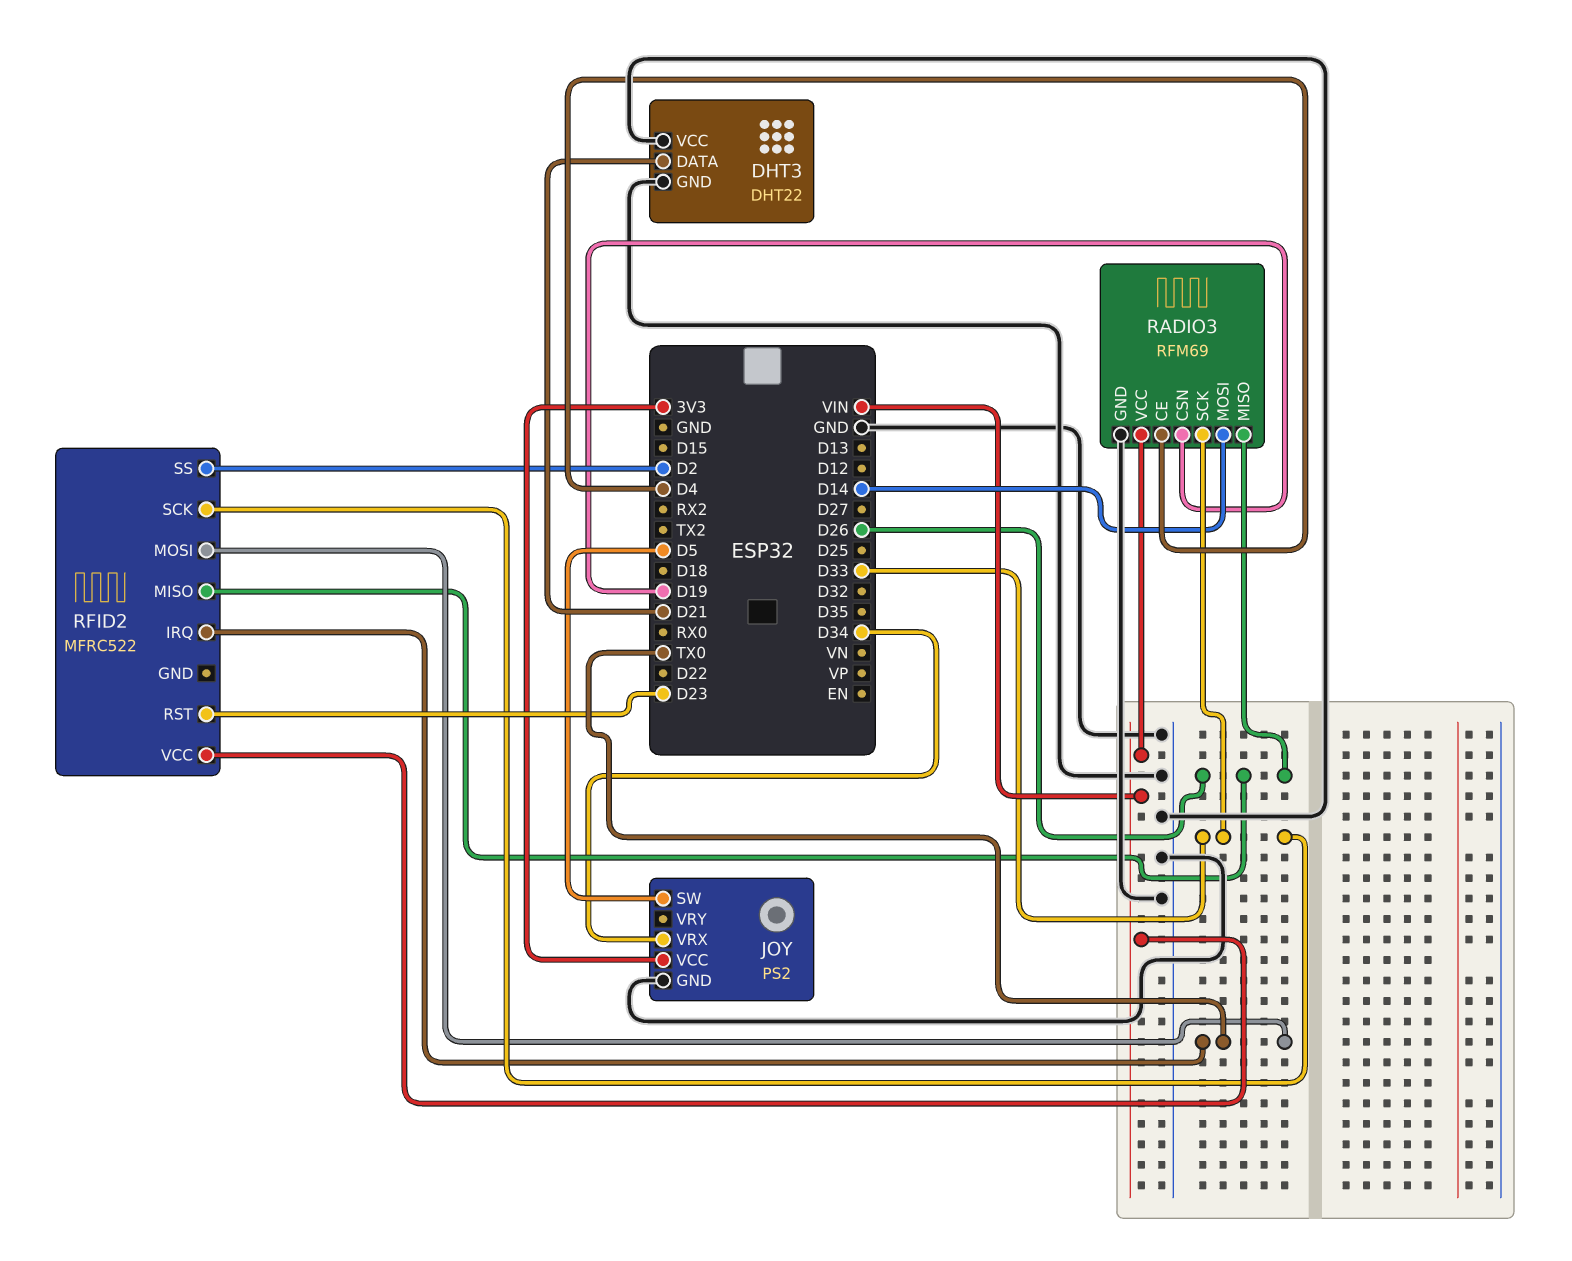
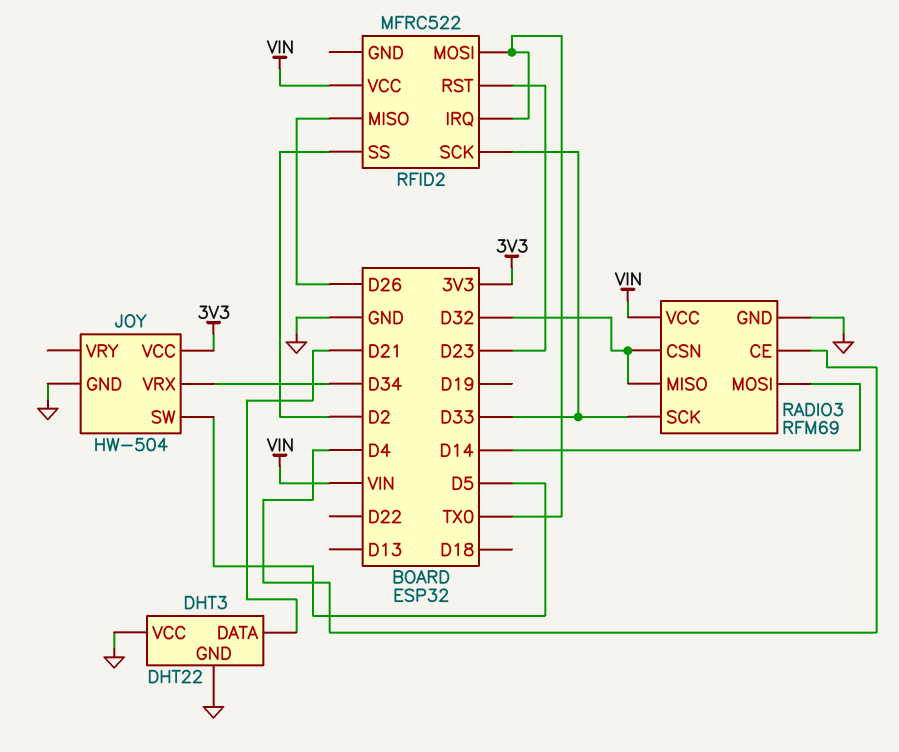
JOY: PS2 -> HW-504
RADIO3 pin CSN: D19 -> D32
RADIO3 pin MISO: D26 -> D32

